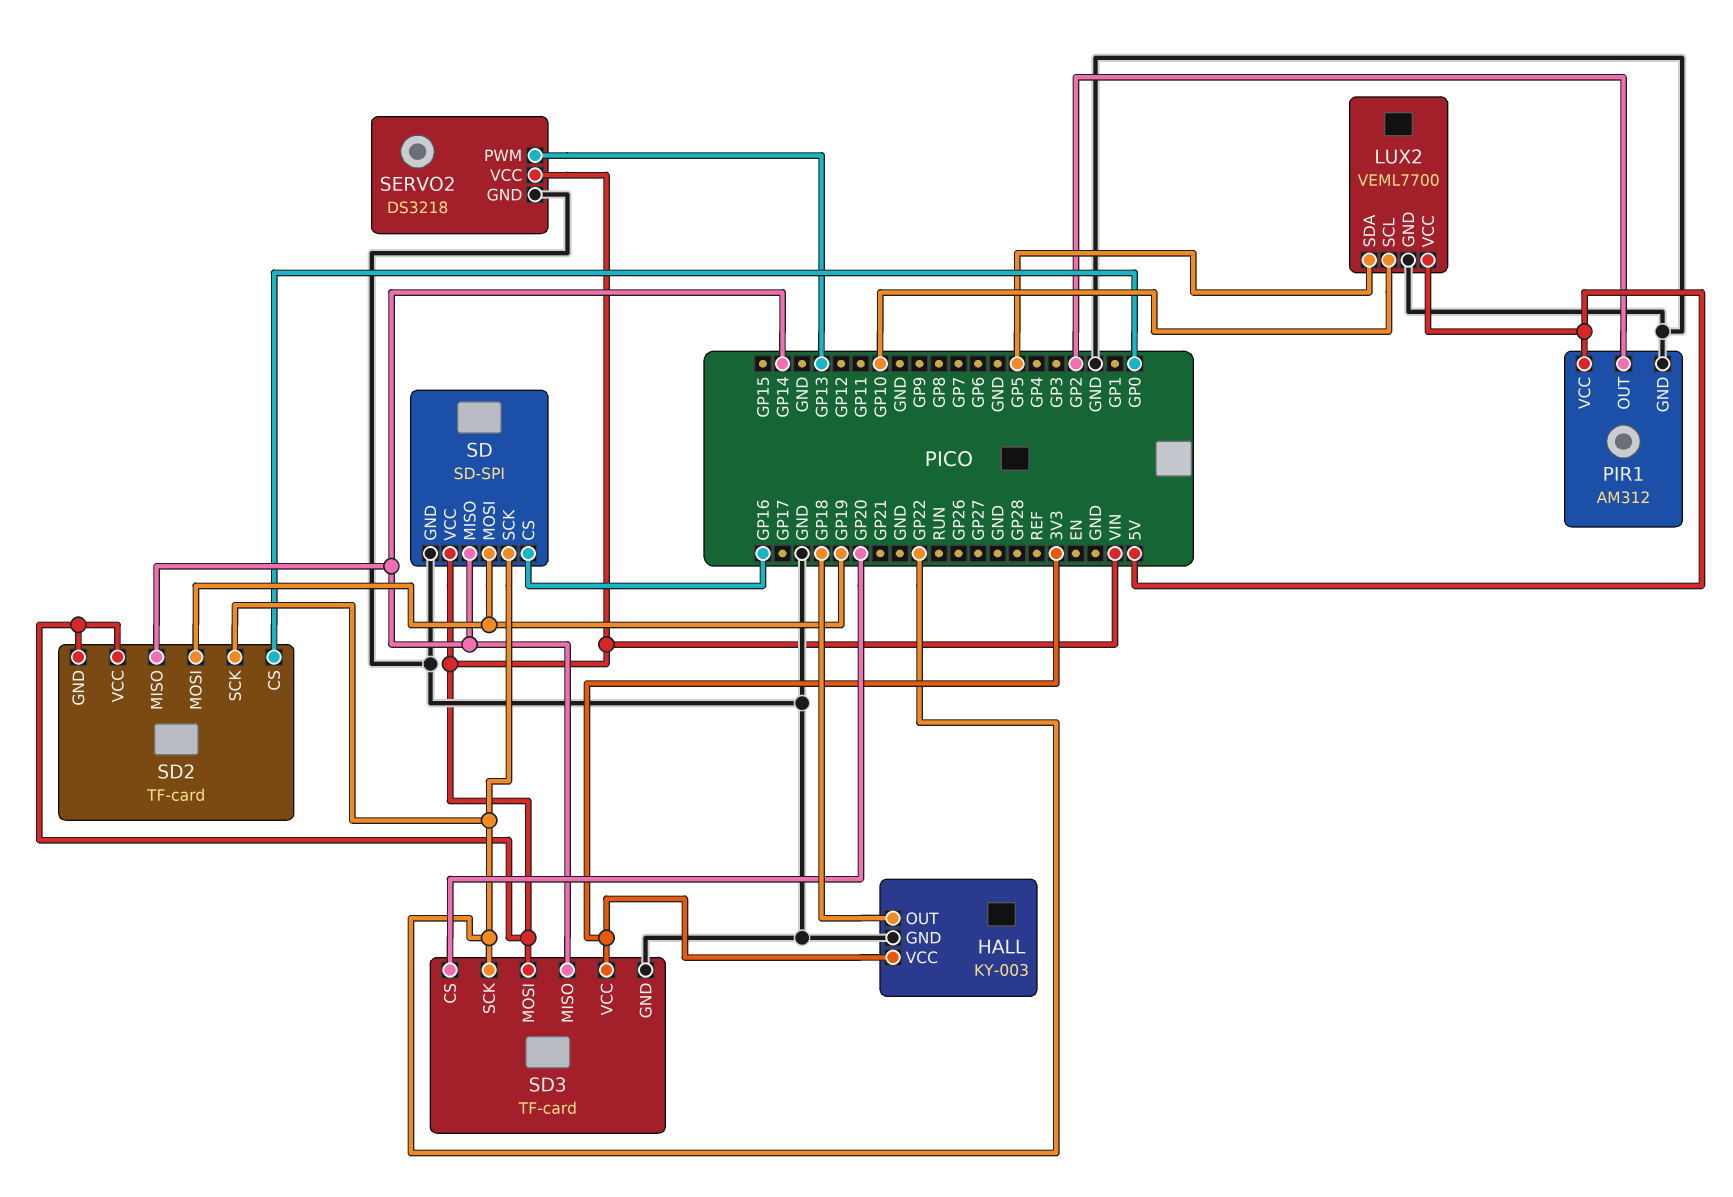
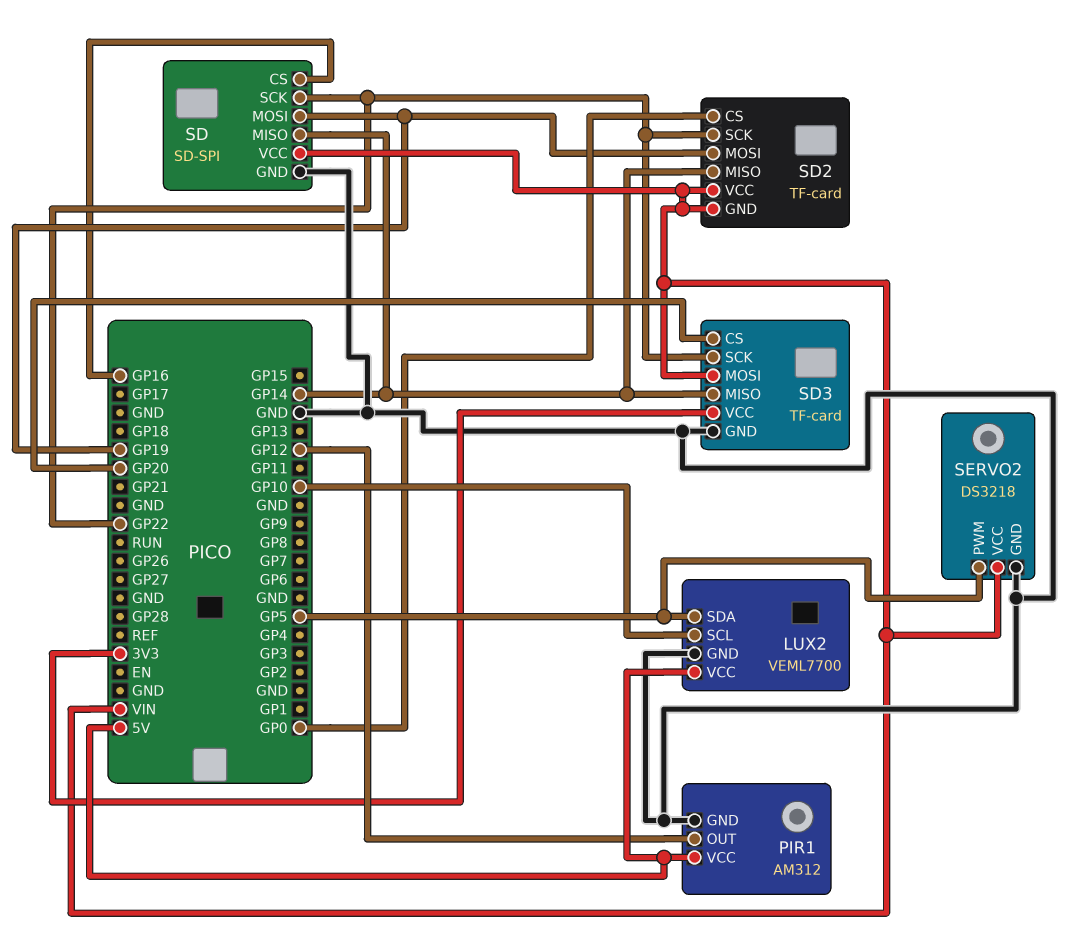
HALL: KY-003 -> none
HALL pin GND: GND -> none
HALL pin OUT: GP18 -> none
HALL pin VCC: 3V3 -> none
PIR1 pin OUT: GP2 -> GP12
SERVO2 pin PWM: GP13 -> GP5

